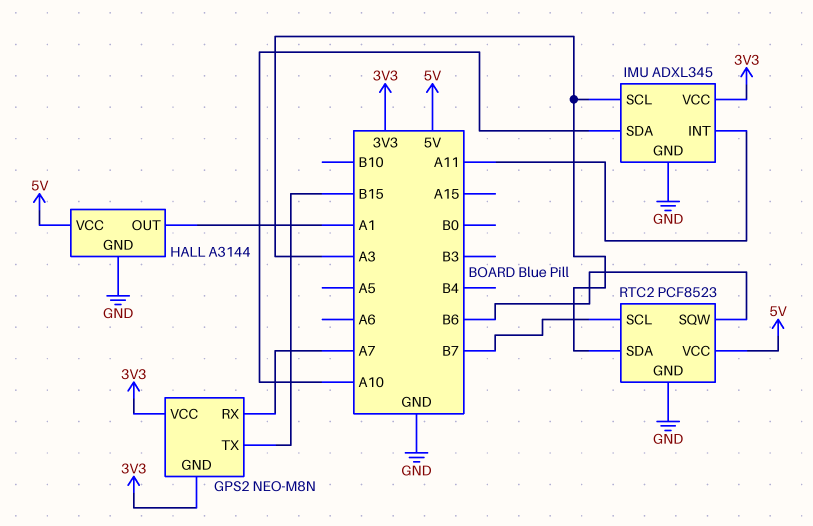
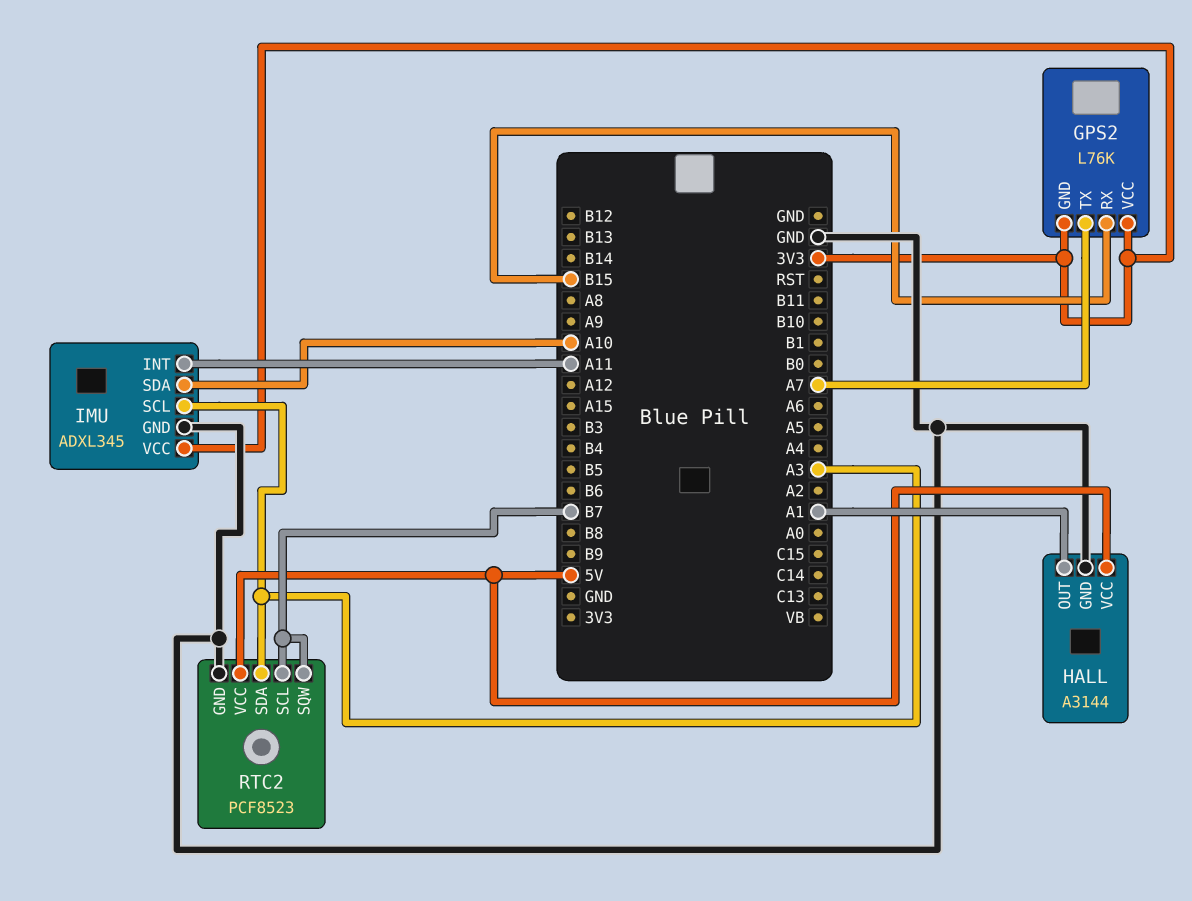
GPS2: NEO-M8N -> L76K
GPS2 pin RX: A7 -> B15
GPS2 pin TX: B15 -> A7
RTC2 pin SQW: B6 -> B7

